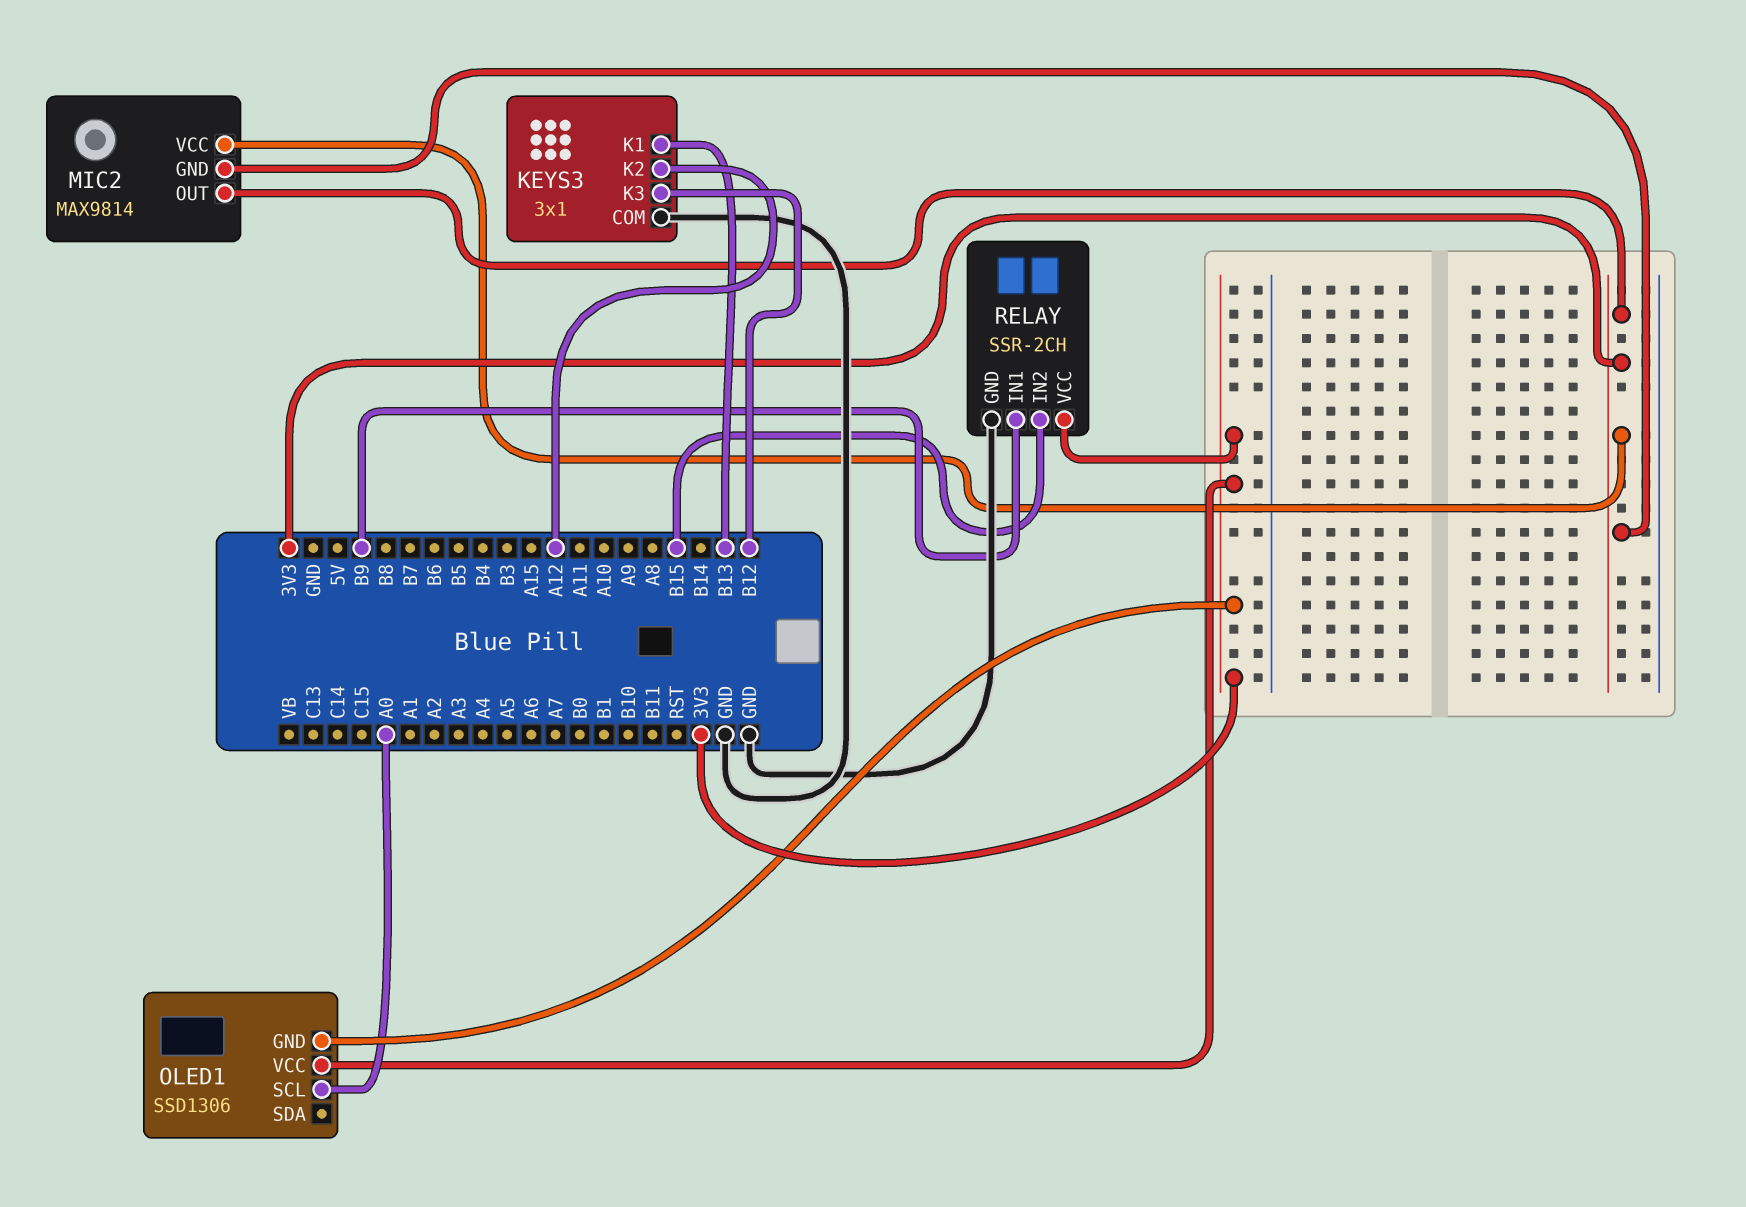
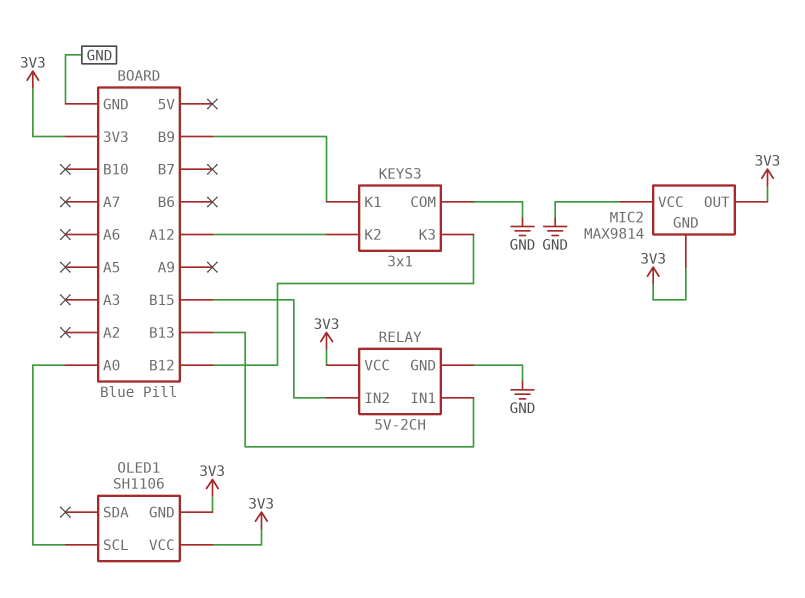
KEYS3 pin K1: B13 -> B9
MIC2 pin VCC: 3V3 -> GND
OLED1: SSD1306 -> SH1106
RELAY: SSR-2CH -> 5V-2CH
RELAY pin IN1: B9 -> B13

